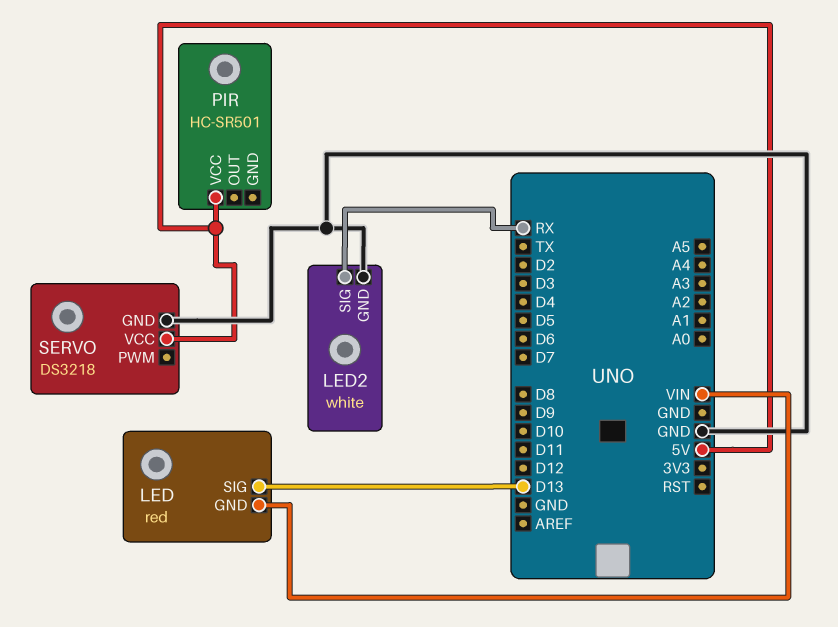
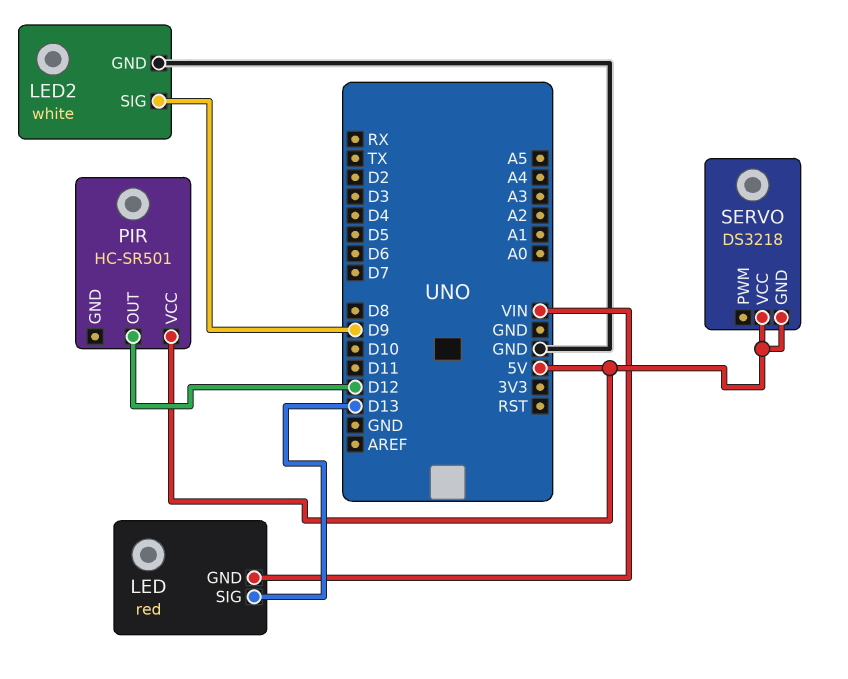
LED2 pin SIG: RX -> D9
PIR pin OUT: none -> D12
SERVO pin GND: GND -> 5V

